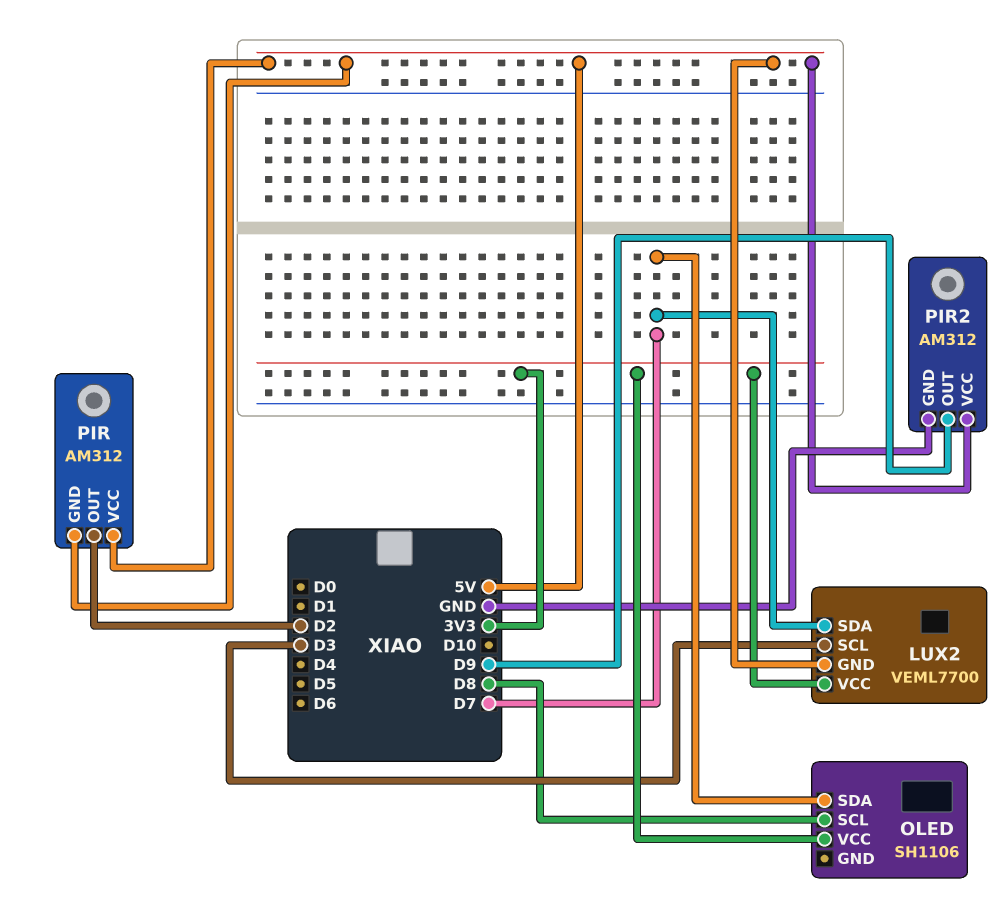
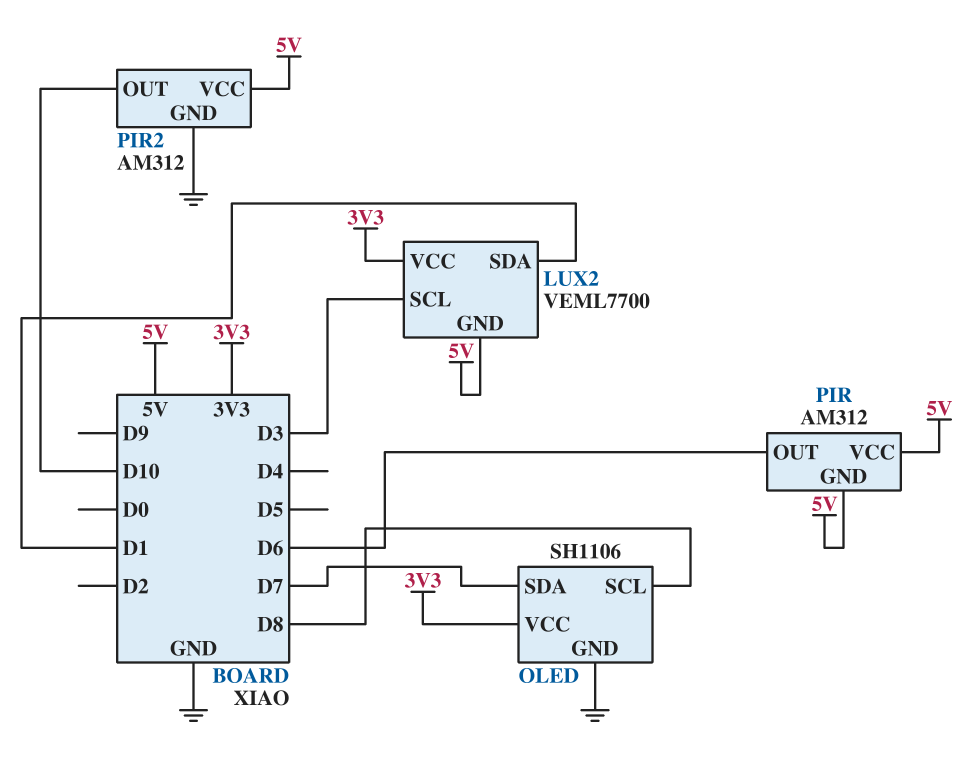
LUX2 pin SDA: D7 -> D1
OLED pin GND: none -> GND
PIR pin OUT: D2 -> D6
PIR2 pin OUT: D9 -> D10

